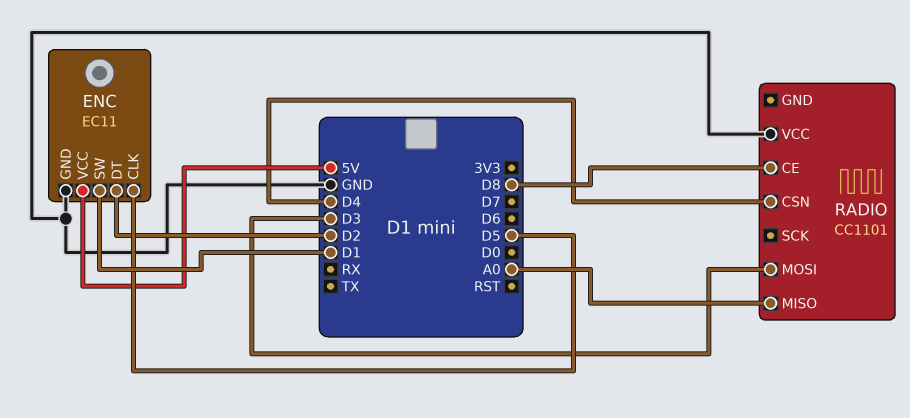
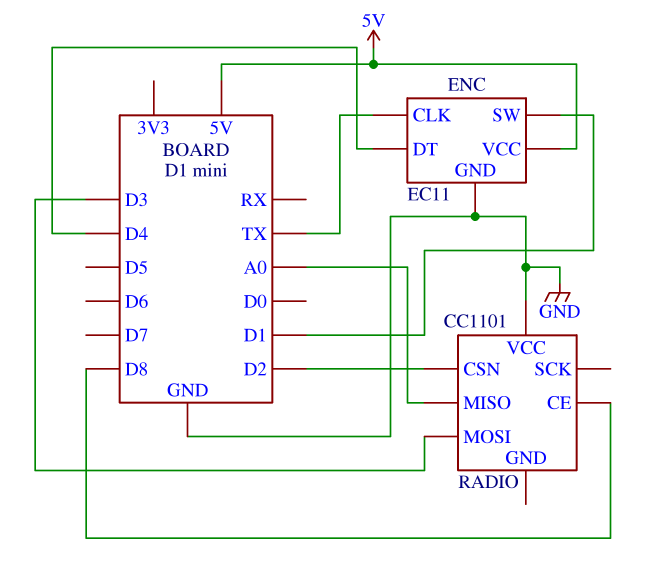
ENC pin CLK: D5 -> TX
ENC pin DT: D2 -> D4
RADIO pin CSN: D4 -> D2

